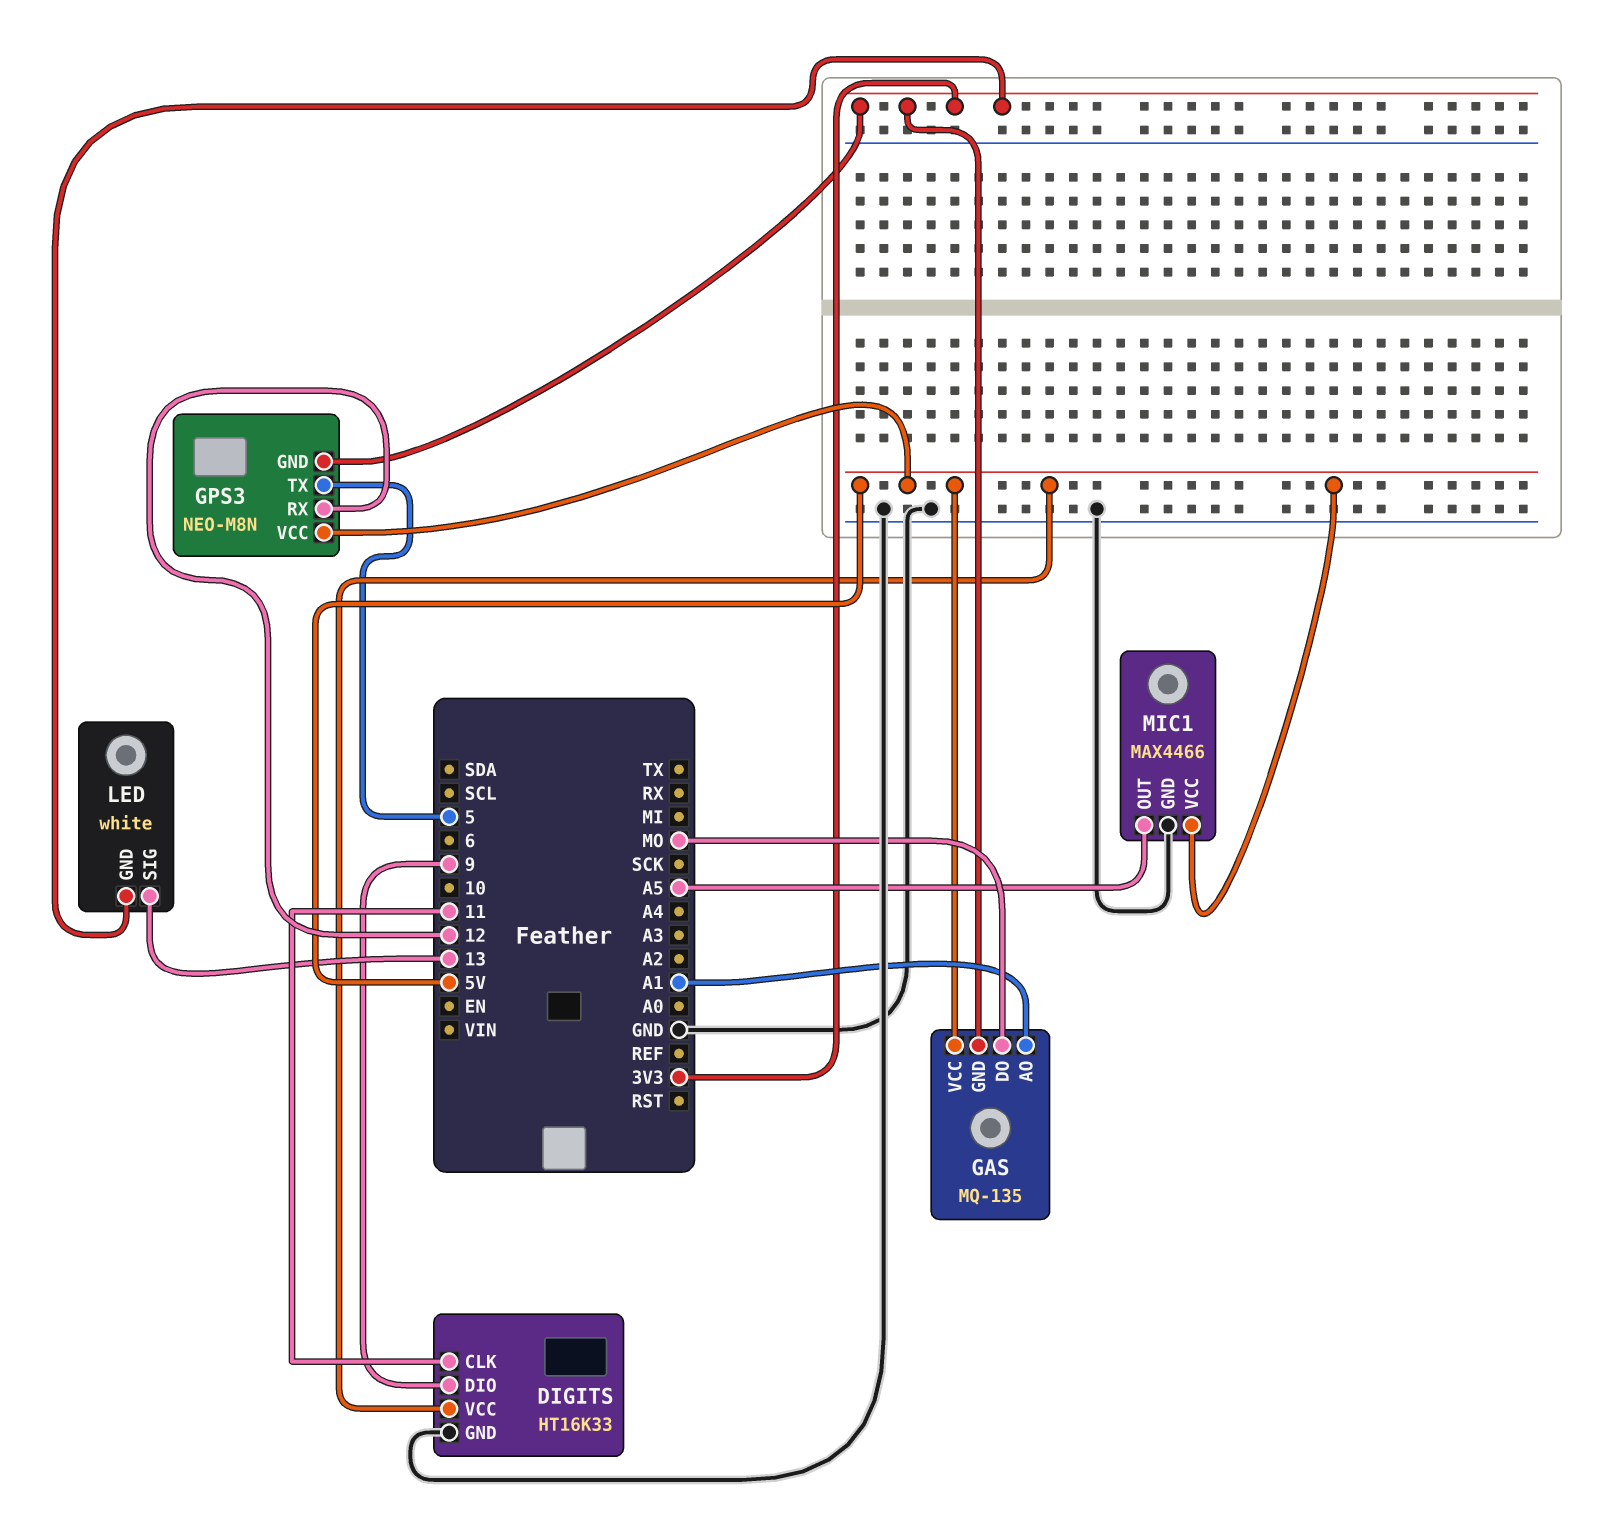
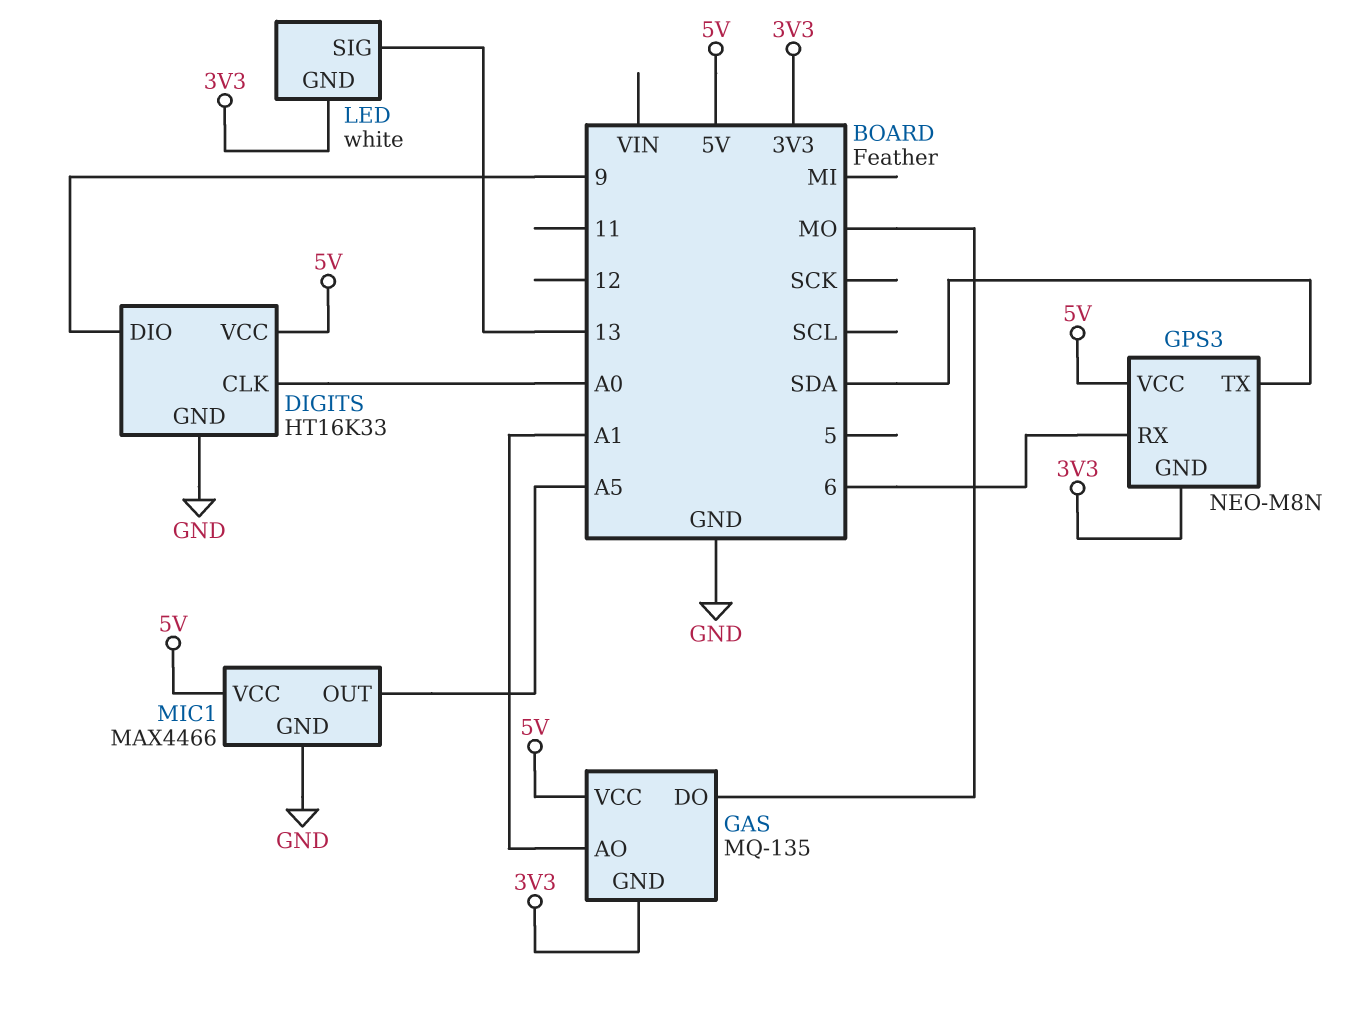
DIGITS pin CLK: 11 -> A0
GPS3 pin RX: 12 -> 6
GPS3 pin TX: 5 -> SDA

